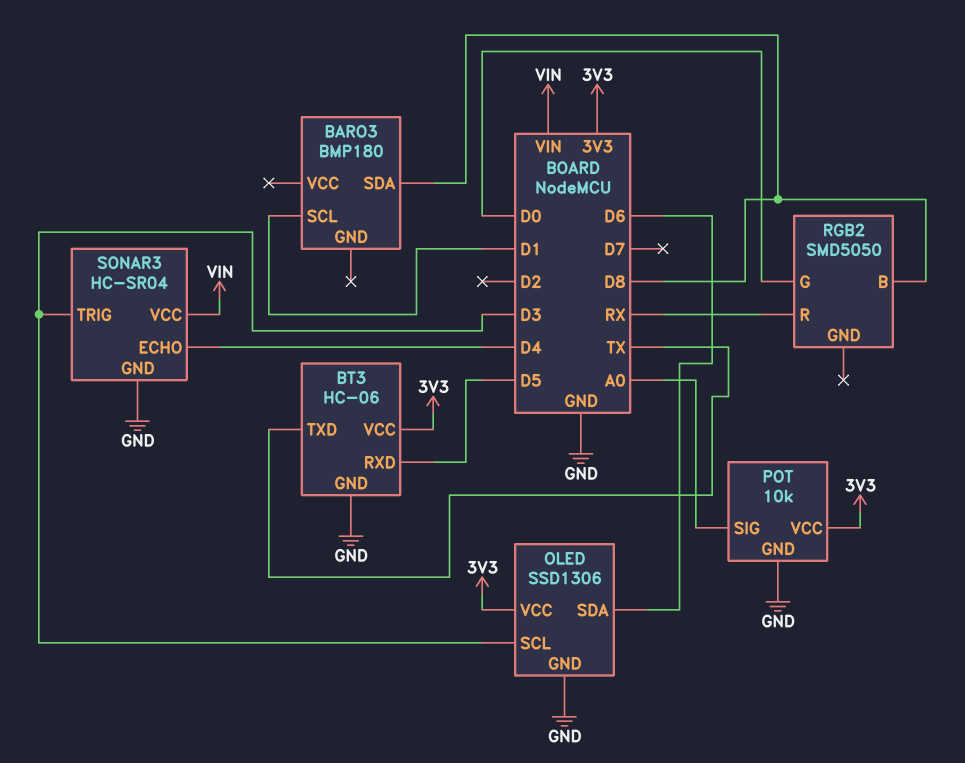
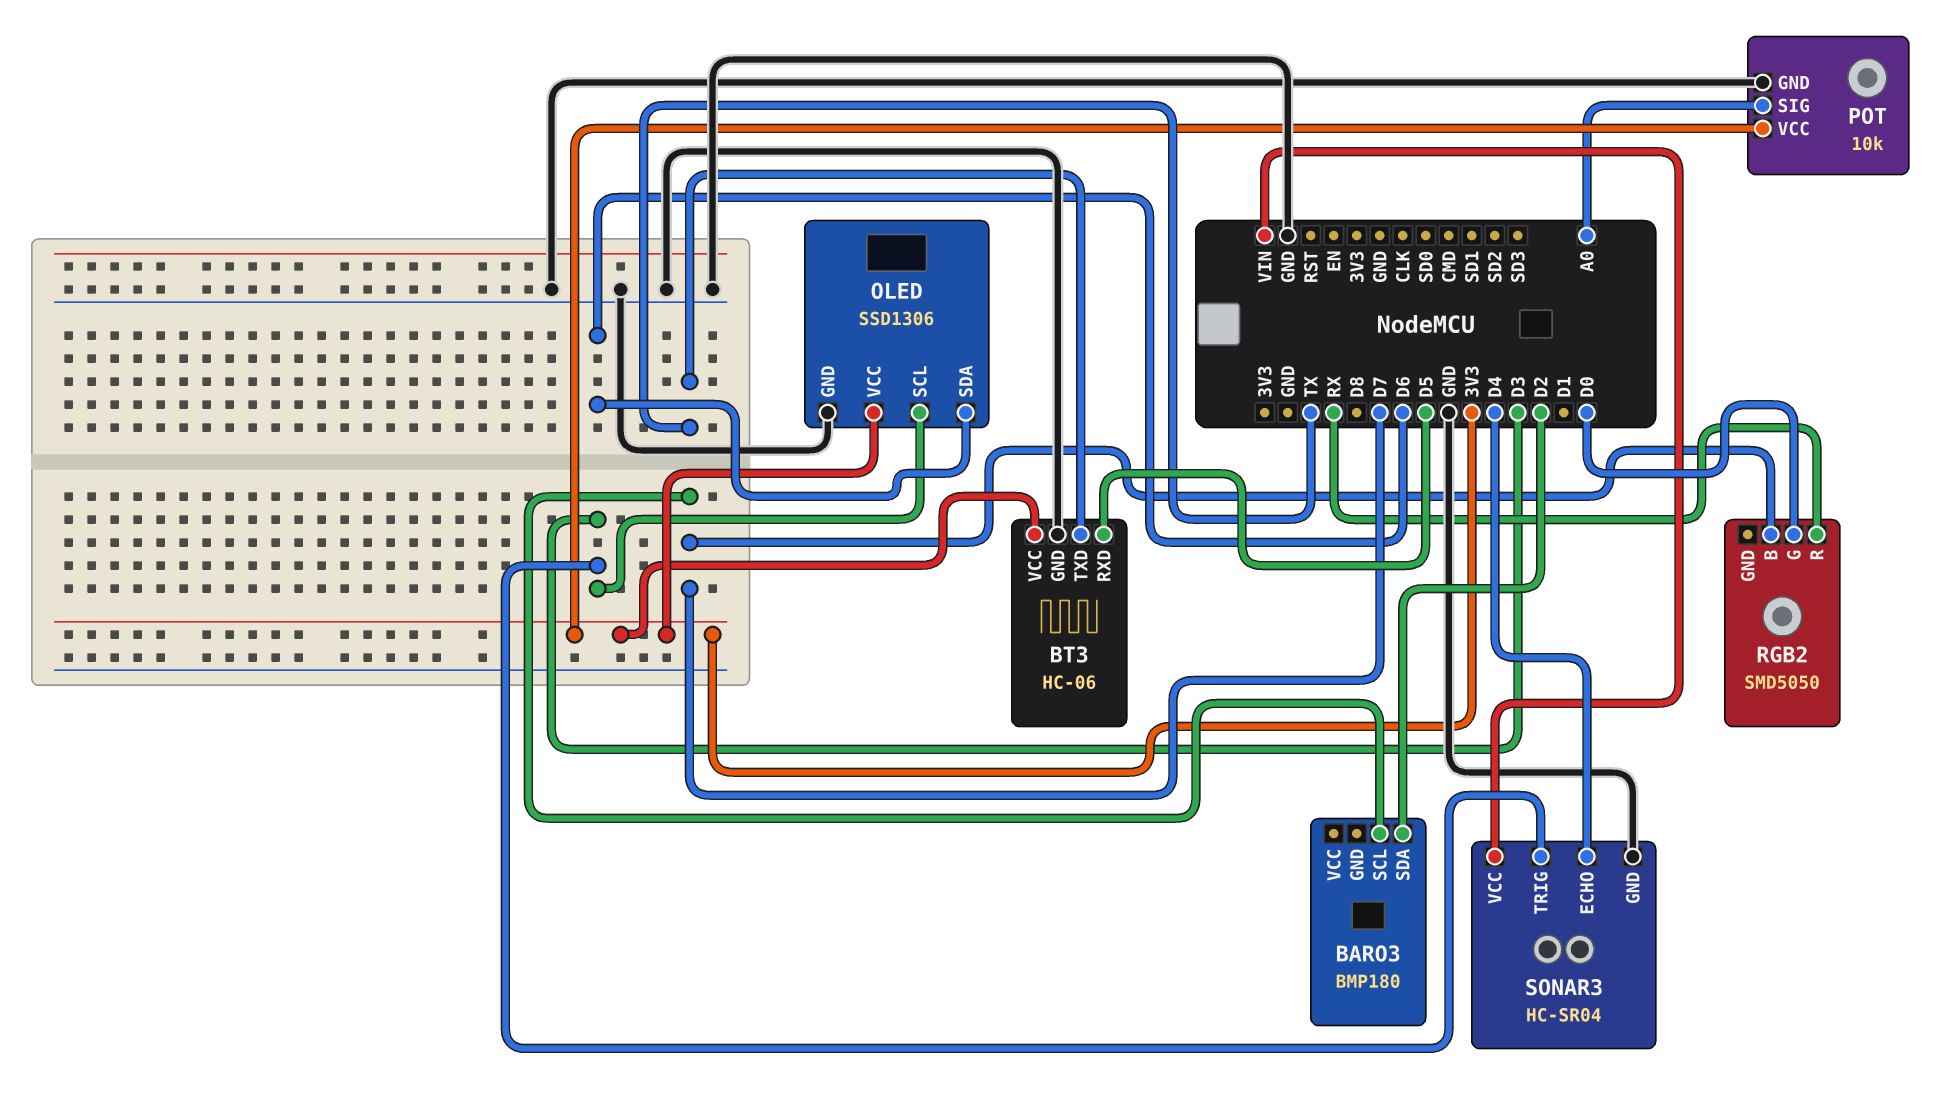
BARO3 pin SCL: D1 -> D7
BARO3 pin SDA: D8 -> D2
RGB2 pin B: D8 -> D7

